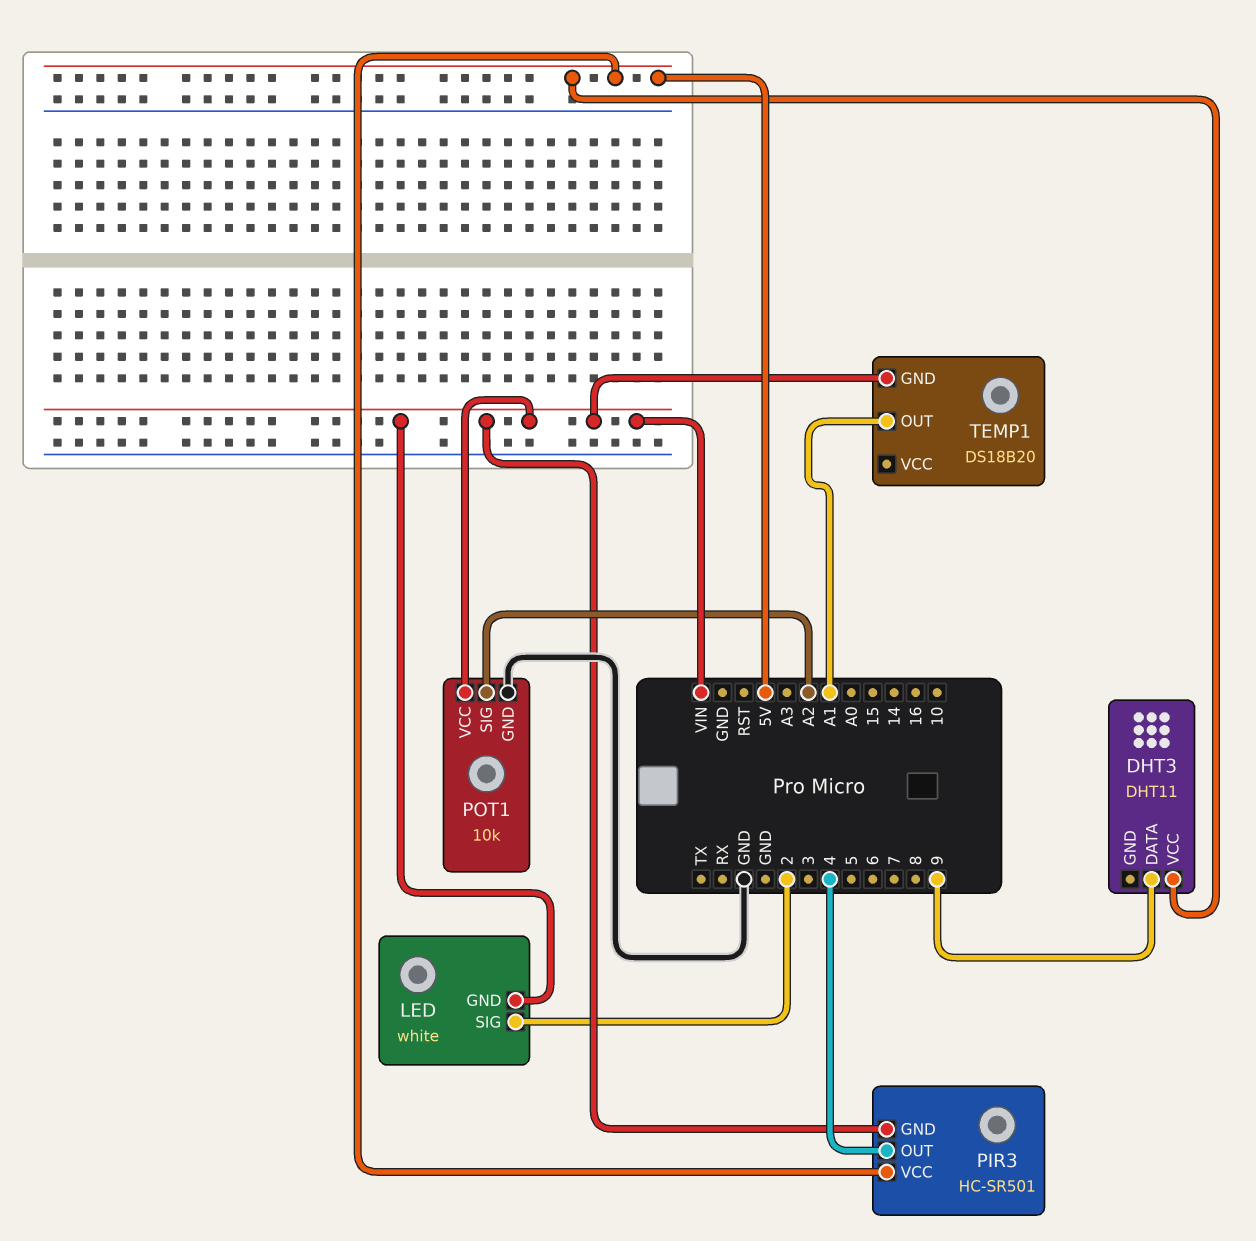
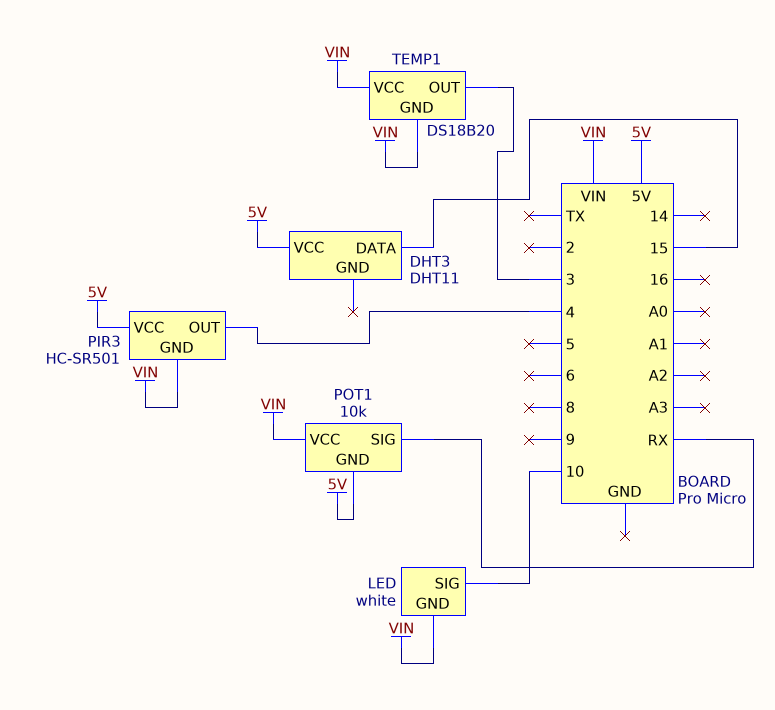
DHT3 pin DATA: 9 -> 15
LED pin SIG: 2 -> 10
POT1 pin GND: GND -> 5V
POT1 pin SIG: A2 -> RX
TEMP1 pin OUT: A1 -> 3
TEMP1 pin VCC: none -> VIN

